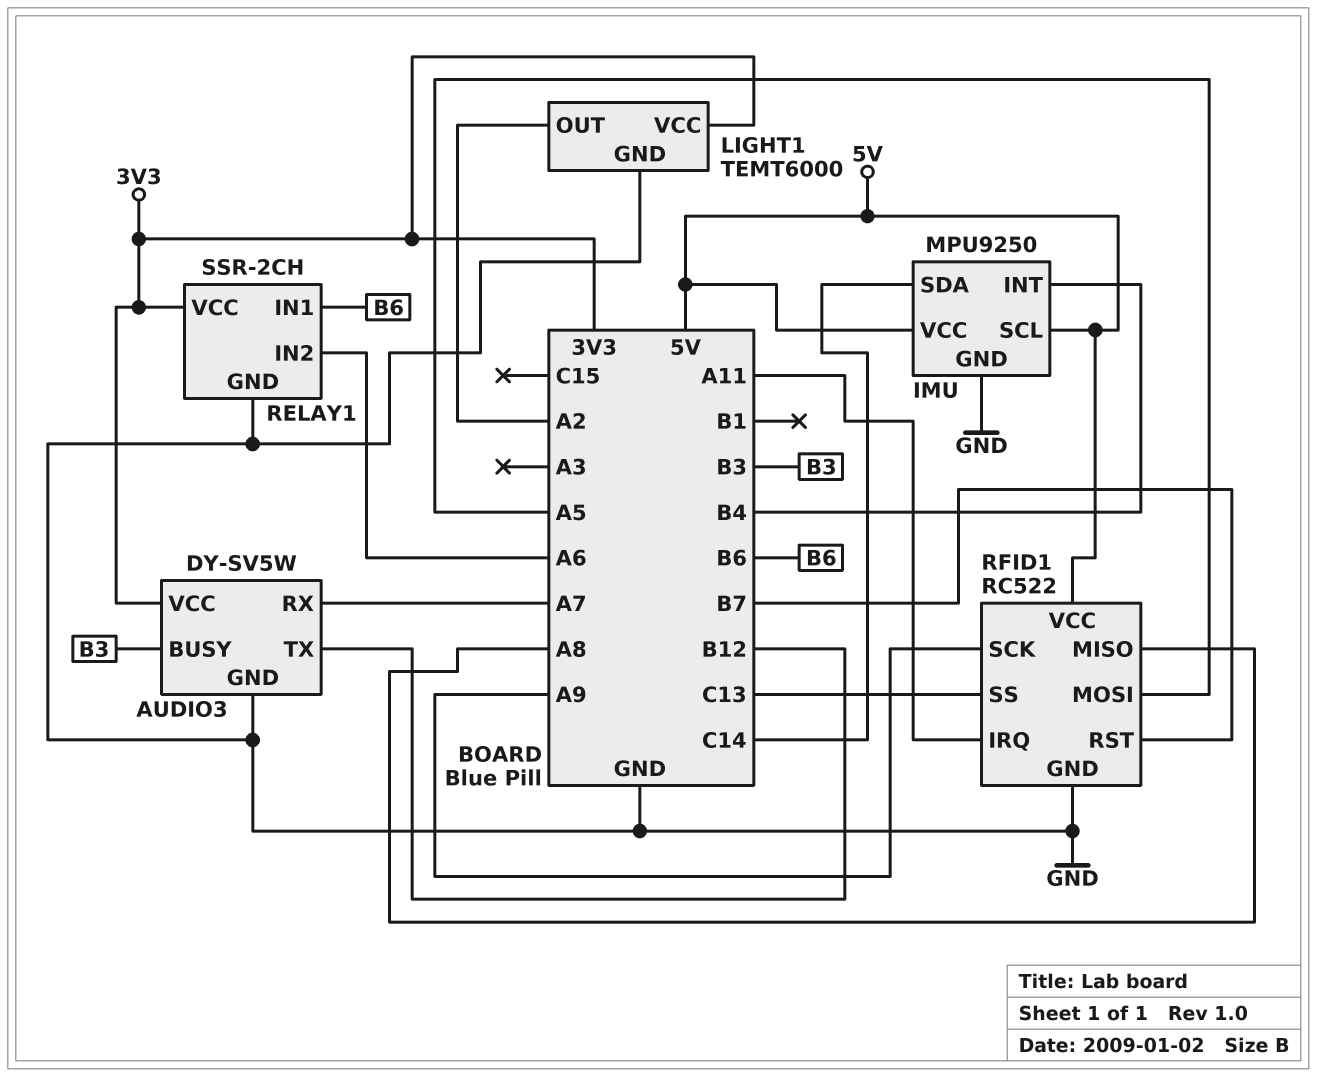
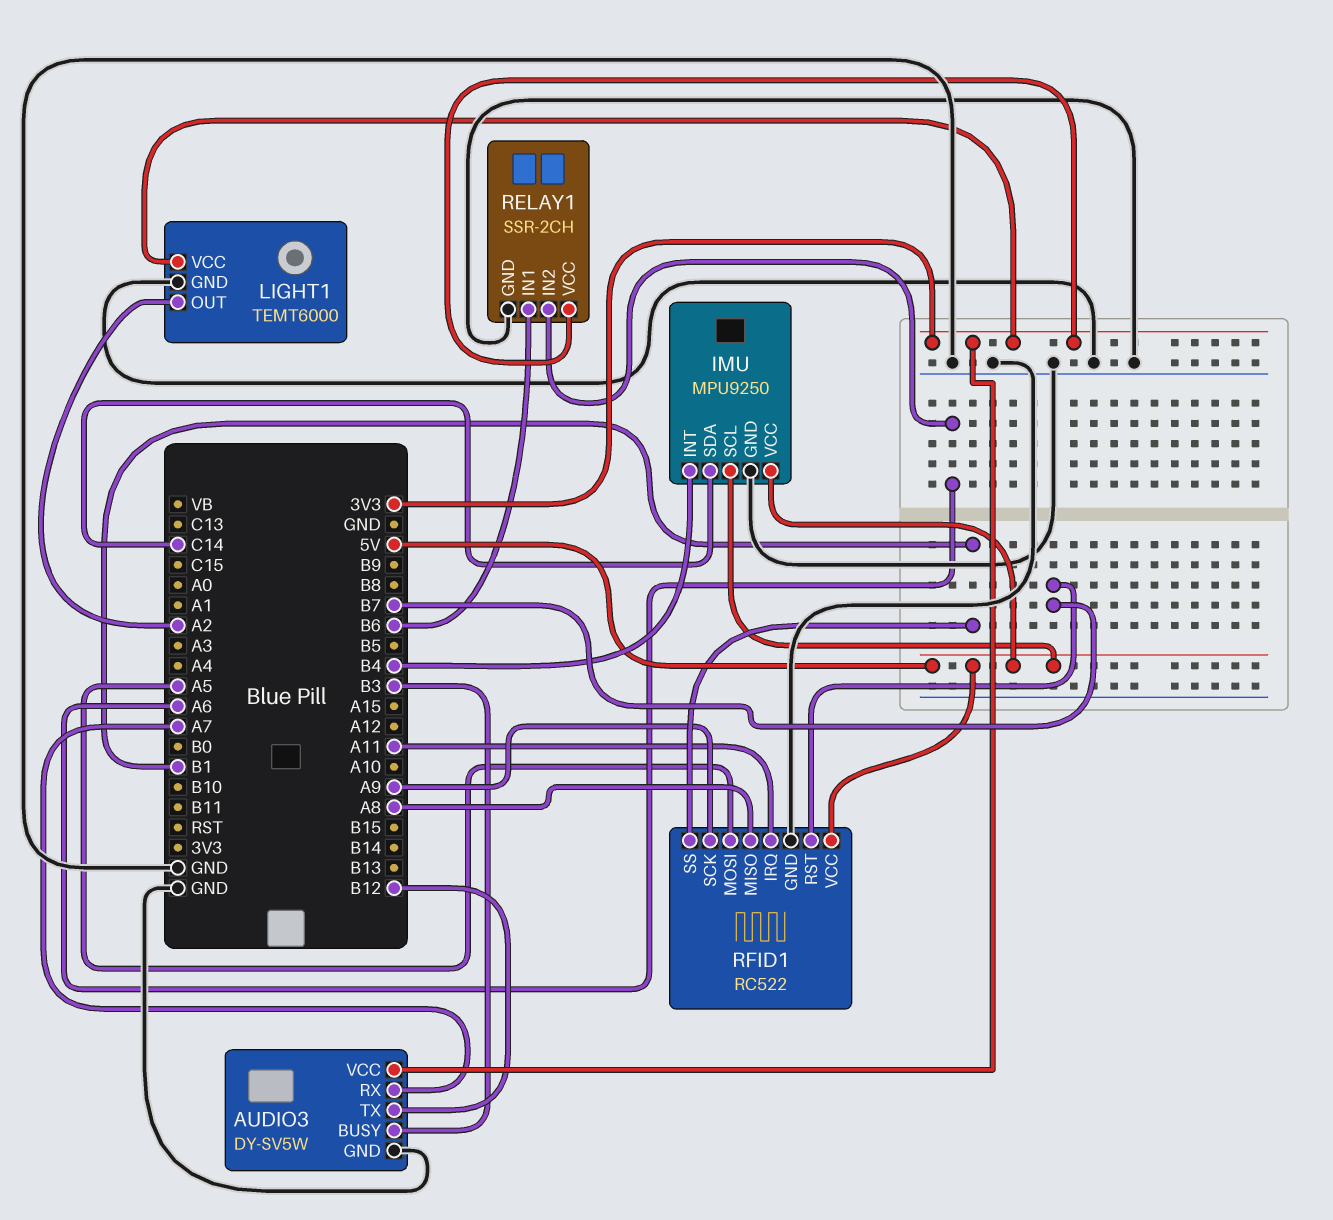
RFID1 pin SS: C13 -> B1

